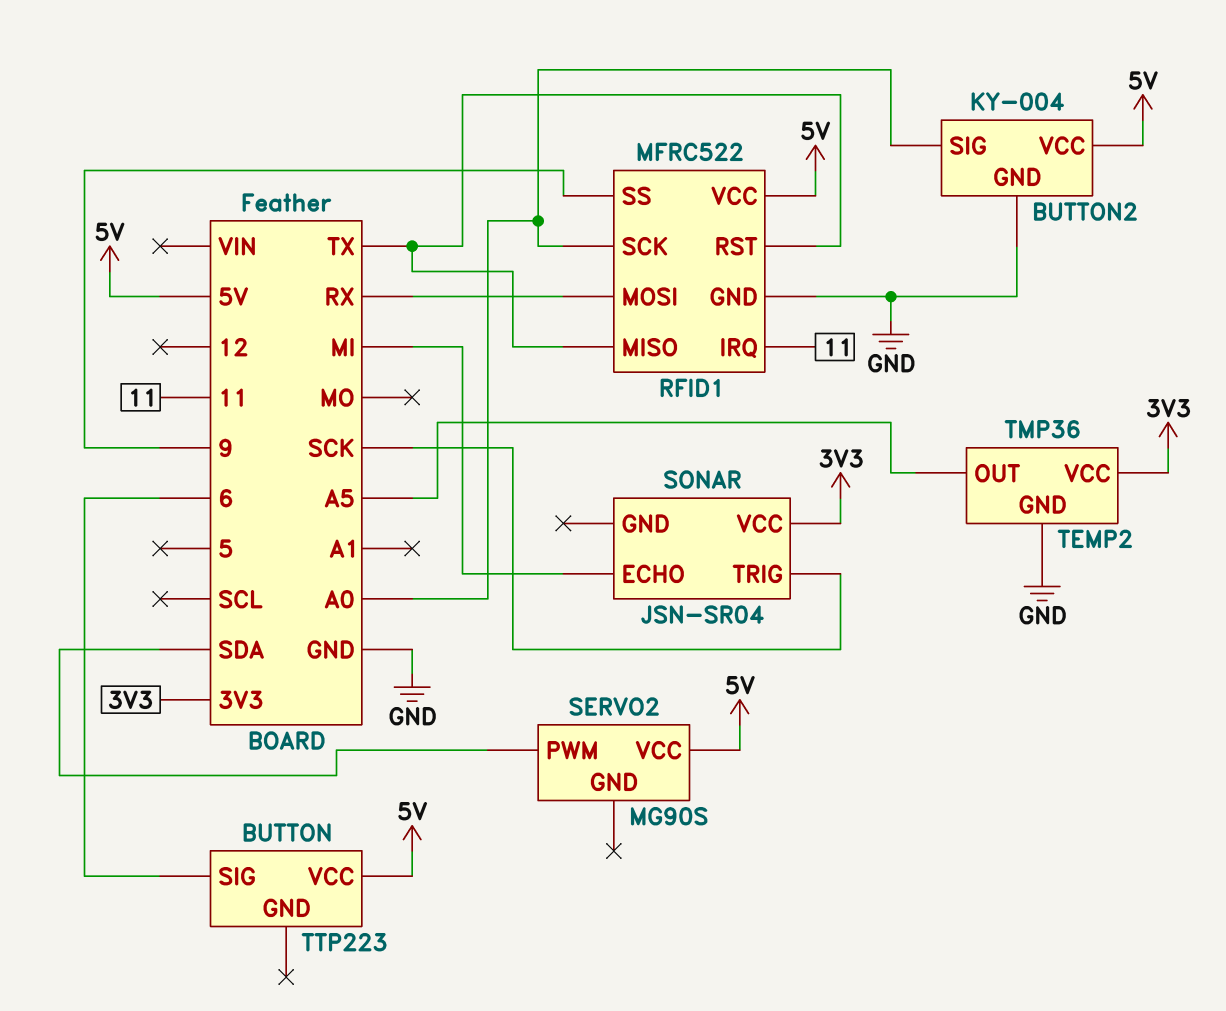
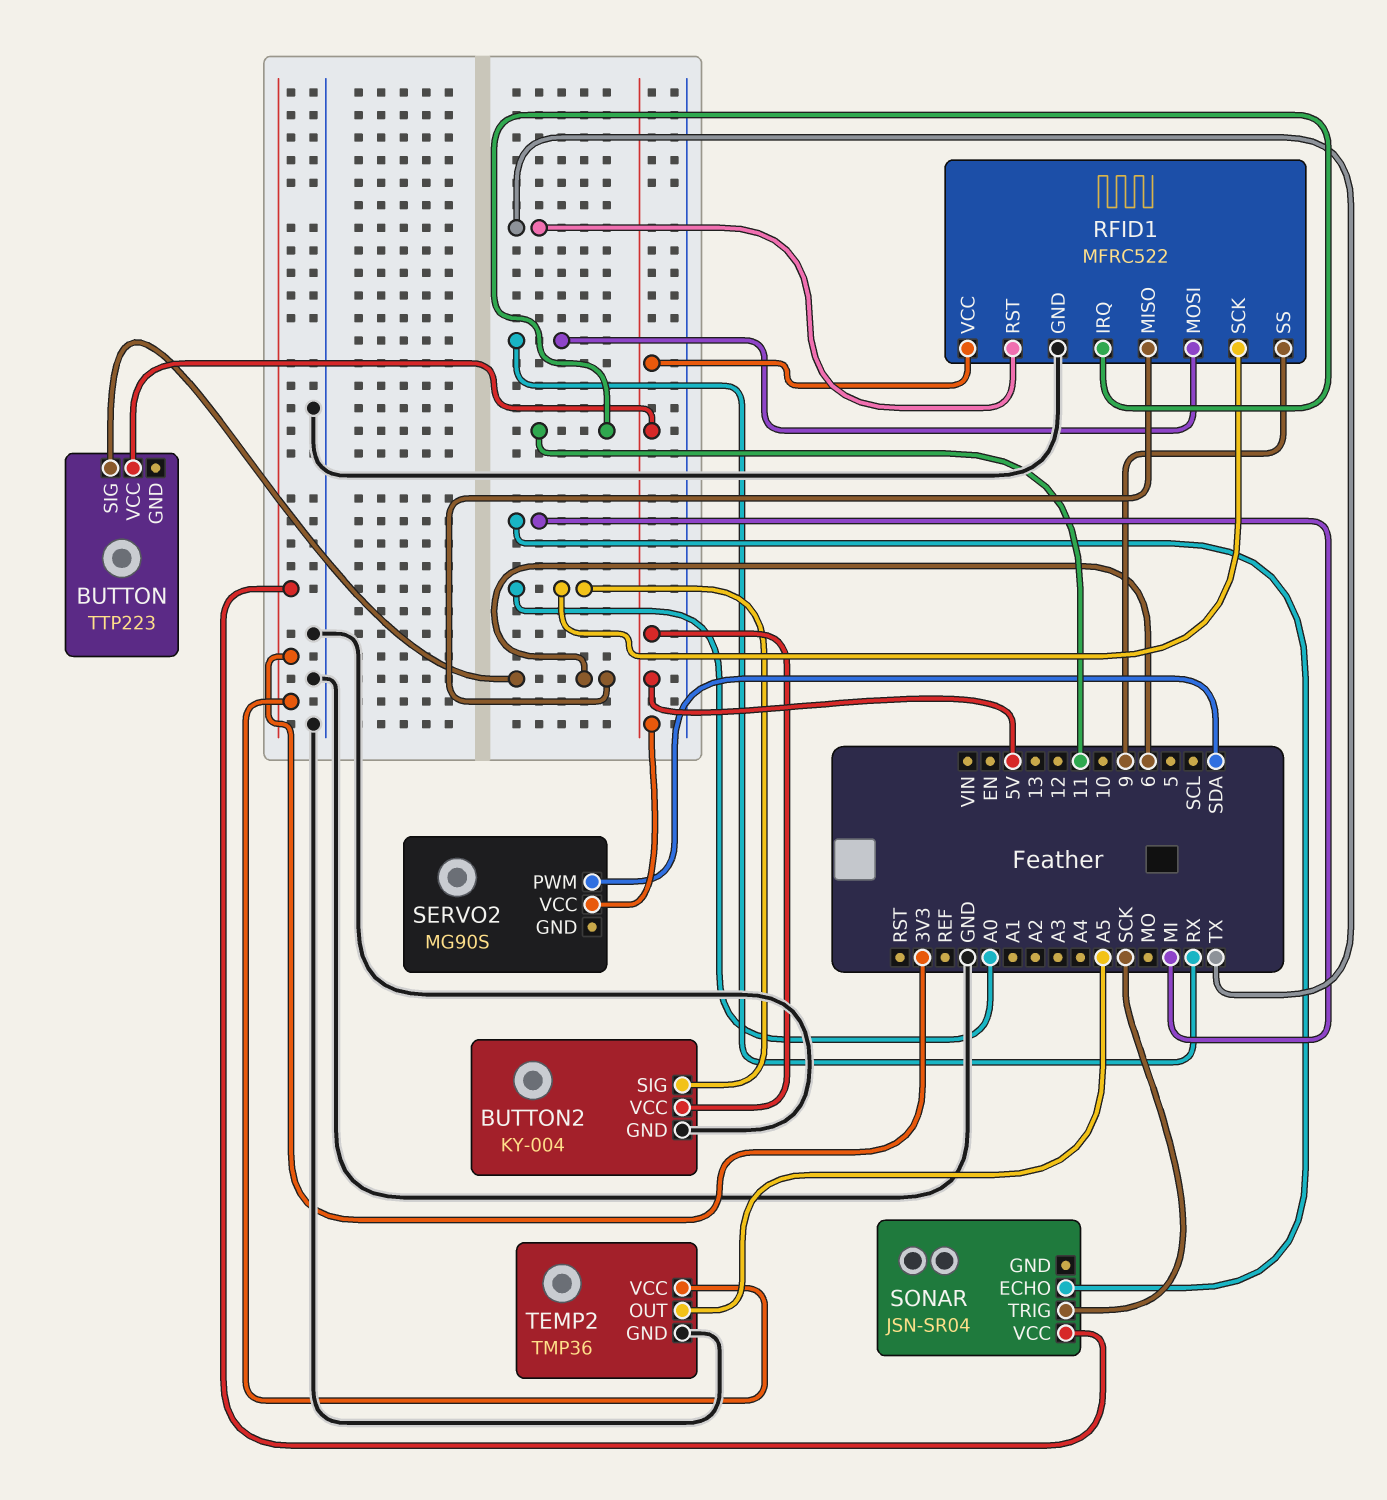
RFID1 pin MISO: TX -> 6

